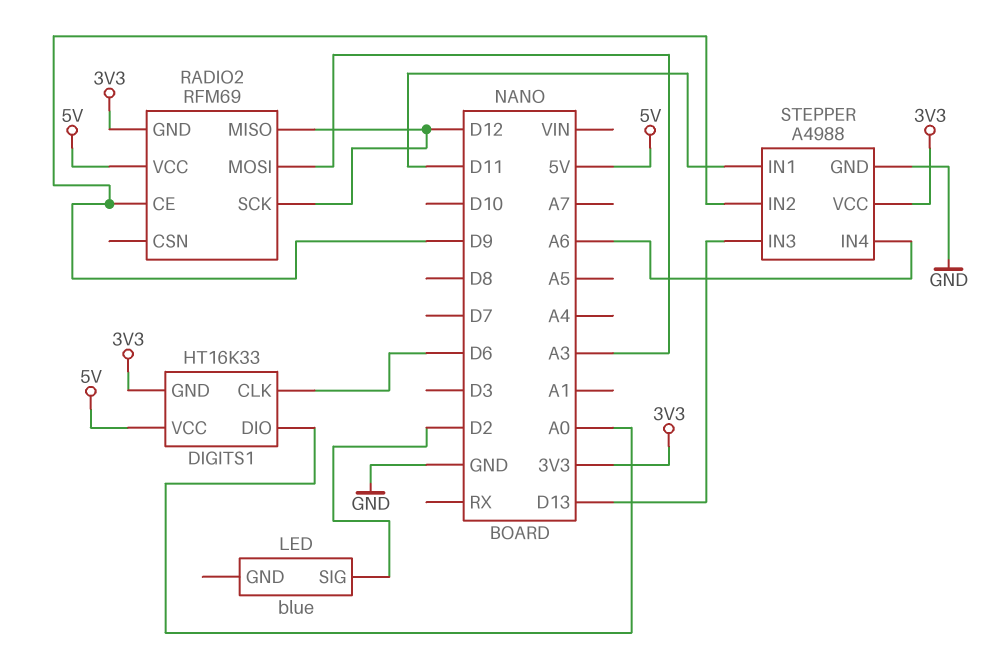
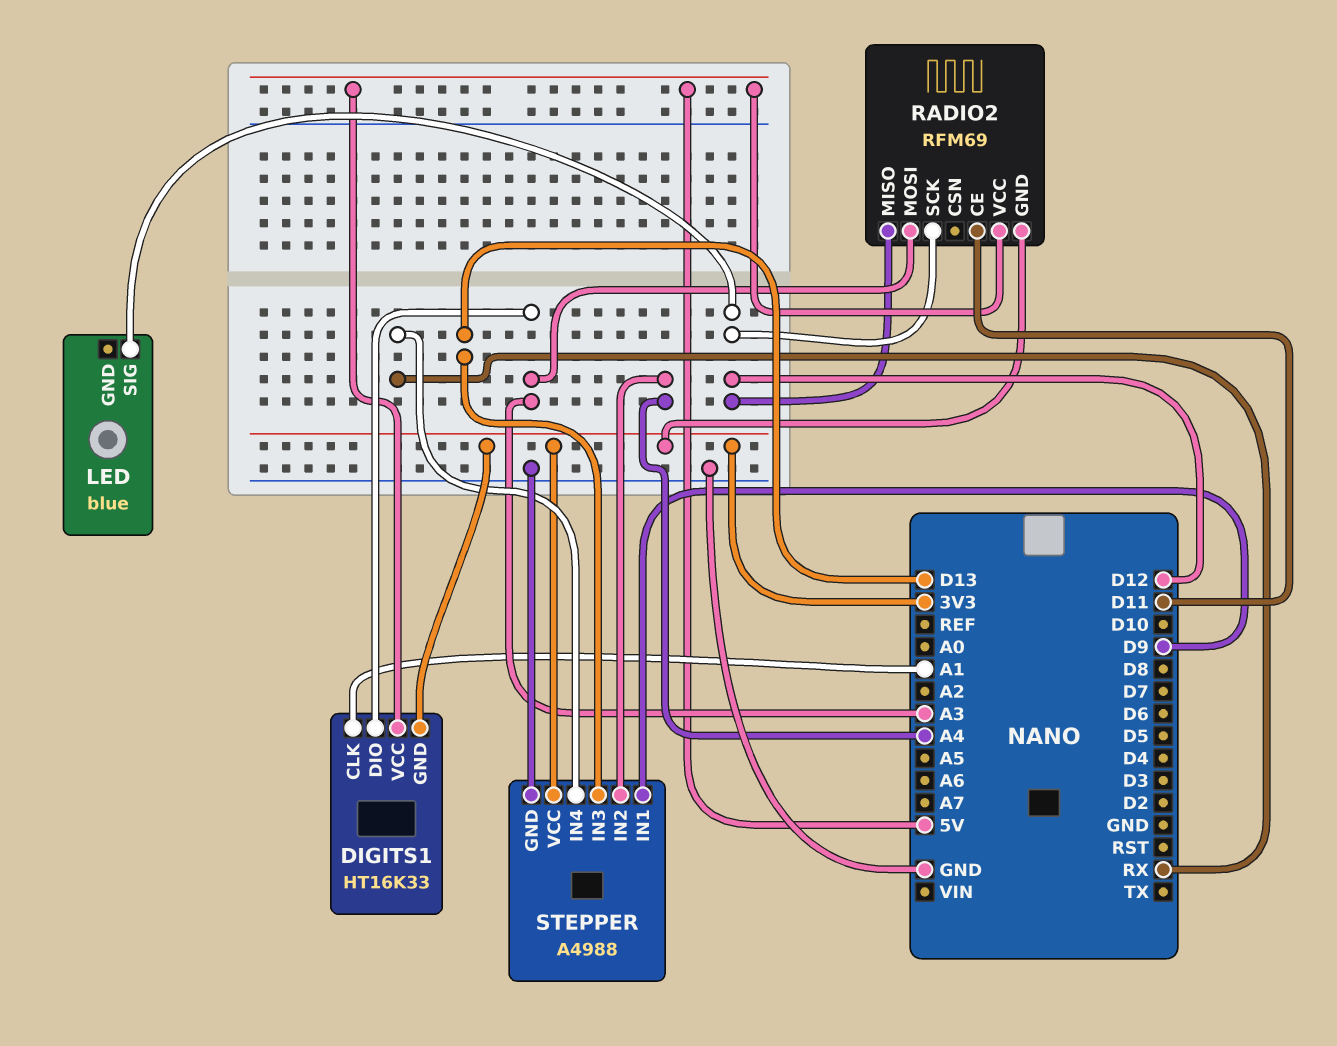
DIGITS1 pin CLK: D6 -> A1
DIGITS1 pin DIO: A0 -> A3
LED pin SIG: D2 -> D12
RADIO2 pin CE: D9 -> D11
STEPPER pin IN1: D11 -> D9
STEPPER pin IN2: D9 -> A4
STEPPER pin IN4: A6 -> RX

